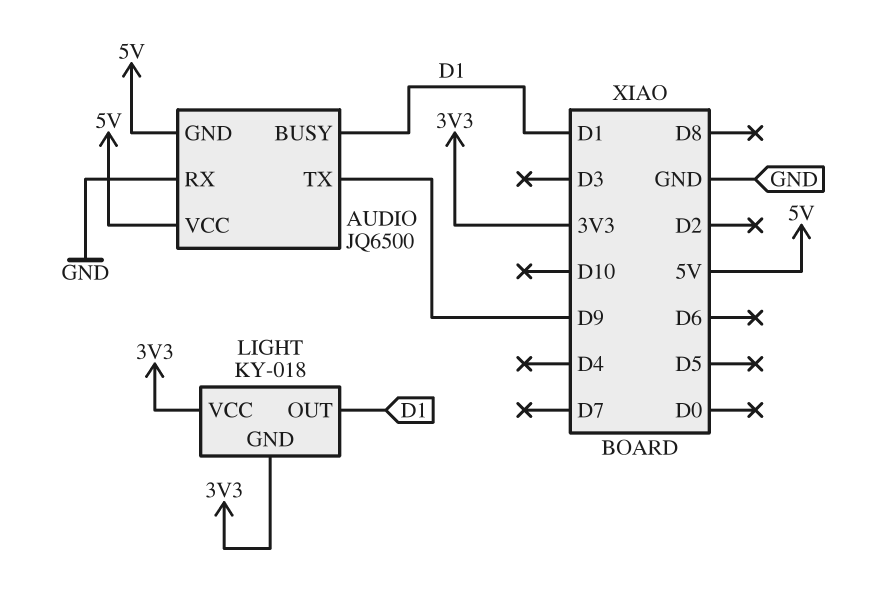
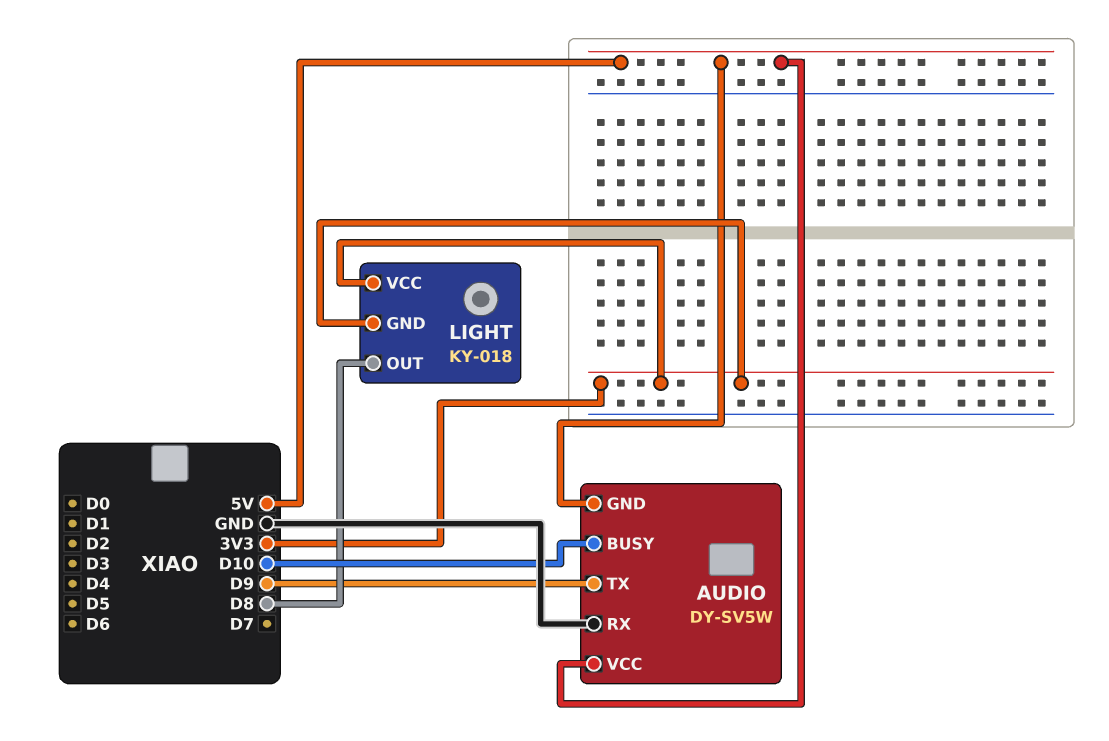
AUDIO: JQ6500 -> DY-SV5W
AUDIO pin BUSY: D1 -> D10
LIGHT pin OUT: D1 -> D8

